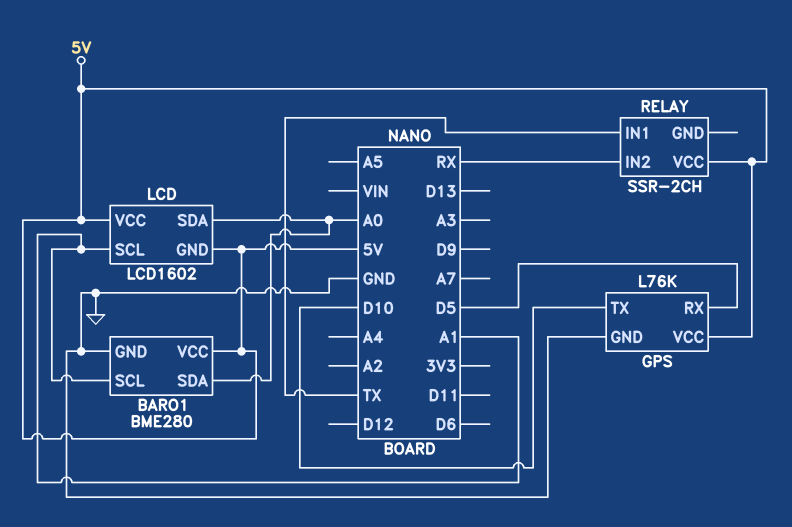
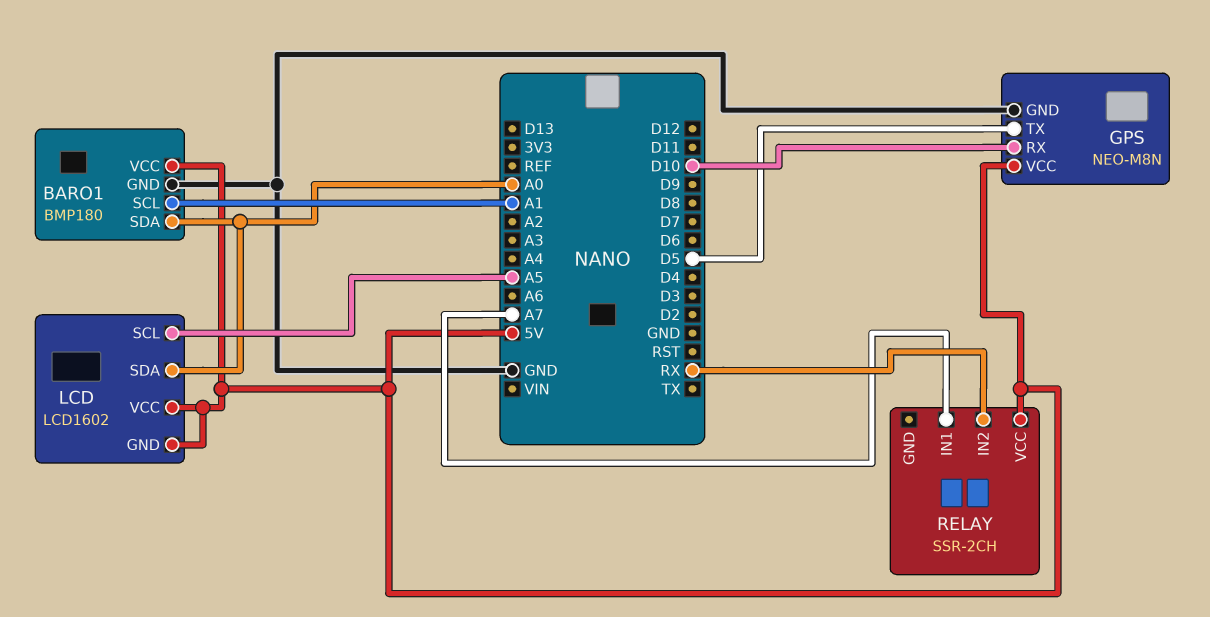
BARO1: BME280 -> BMP180
GPS: L76K -> NEO-M8N
GPS pin RX: D5 -> D10
GPS pin TX: D10 -> D5
LCD pin SCL: A1 -> A5
RELAY pin IN1: TX -> A7

